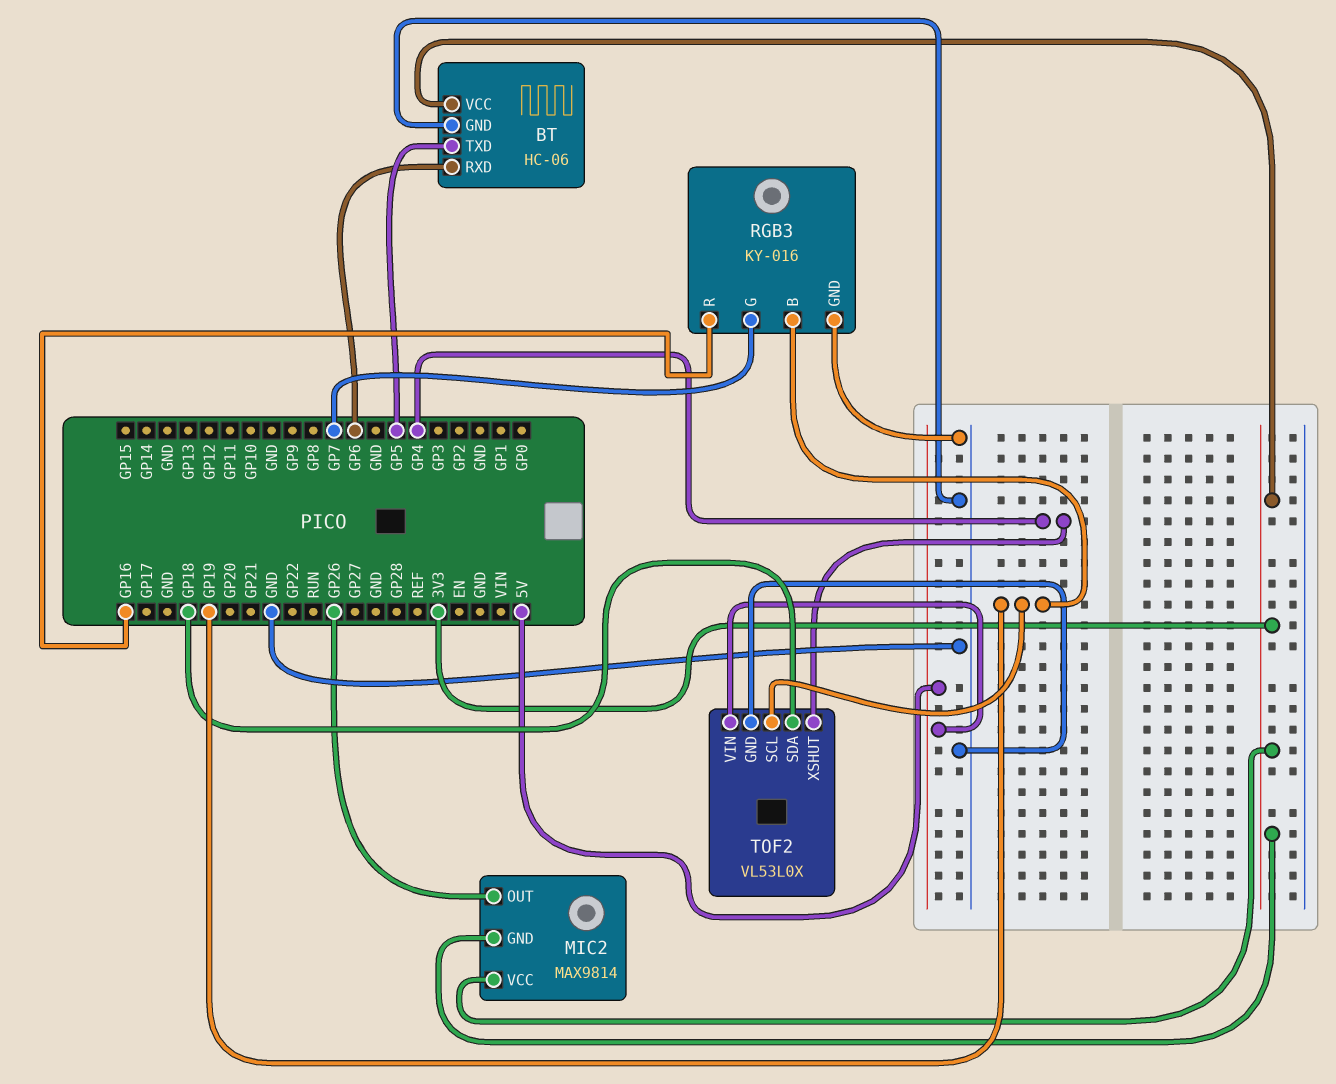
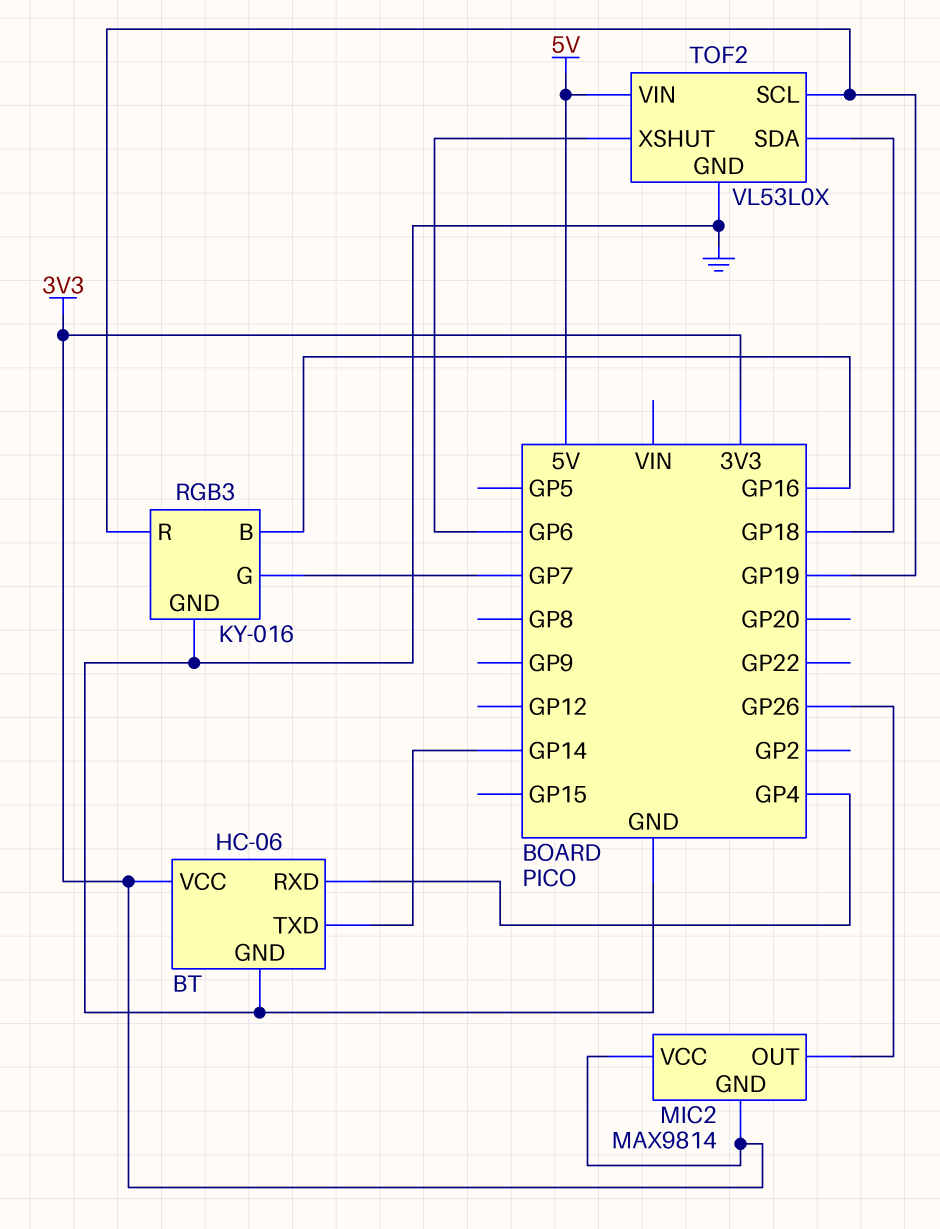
BT pin RXD: GP6 -> GP4
BT pin TXD: GP5 -> GP14
RGB3 pin B: GP19 -> GP16
RGB3 pin R: GP16 -> GP19
TOF2 pin XSHUT: GP4 -> GP6

